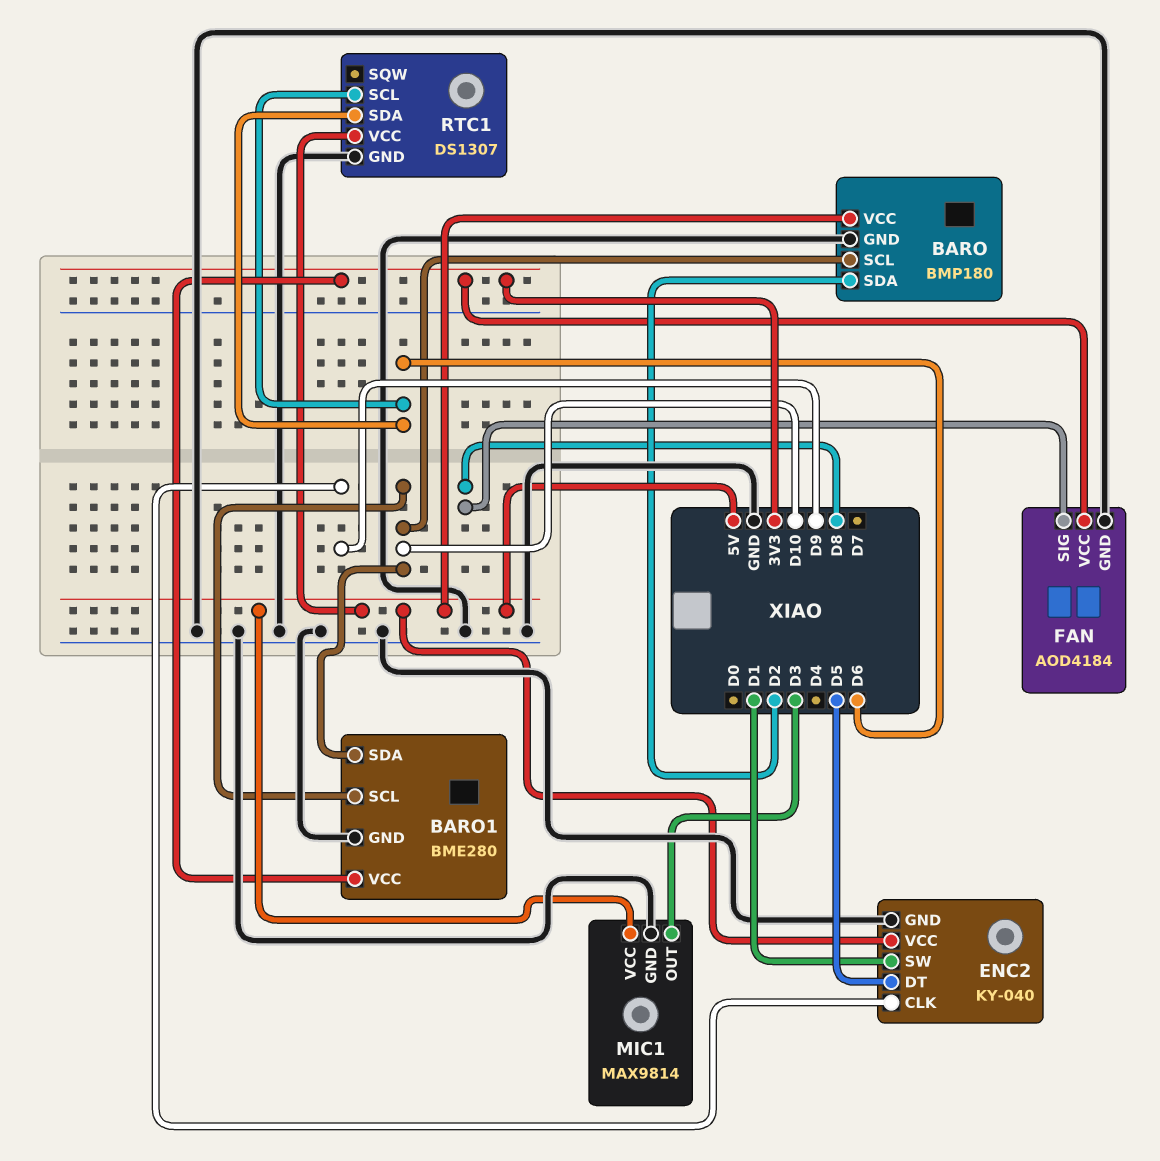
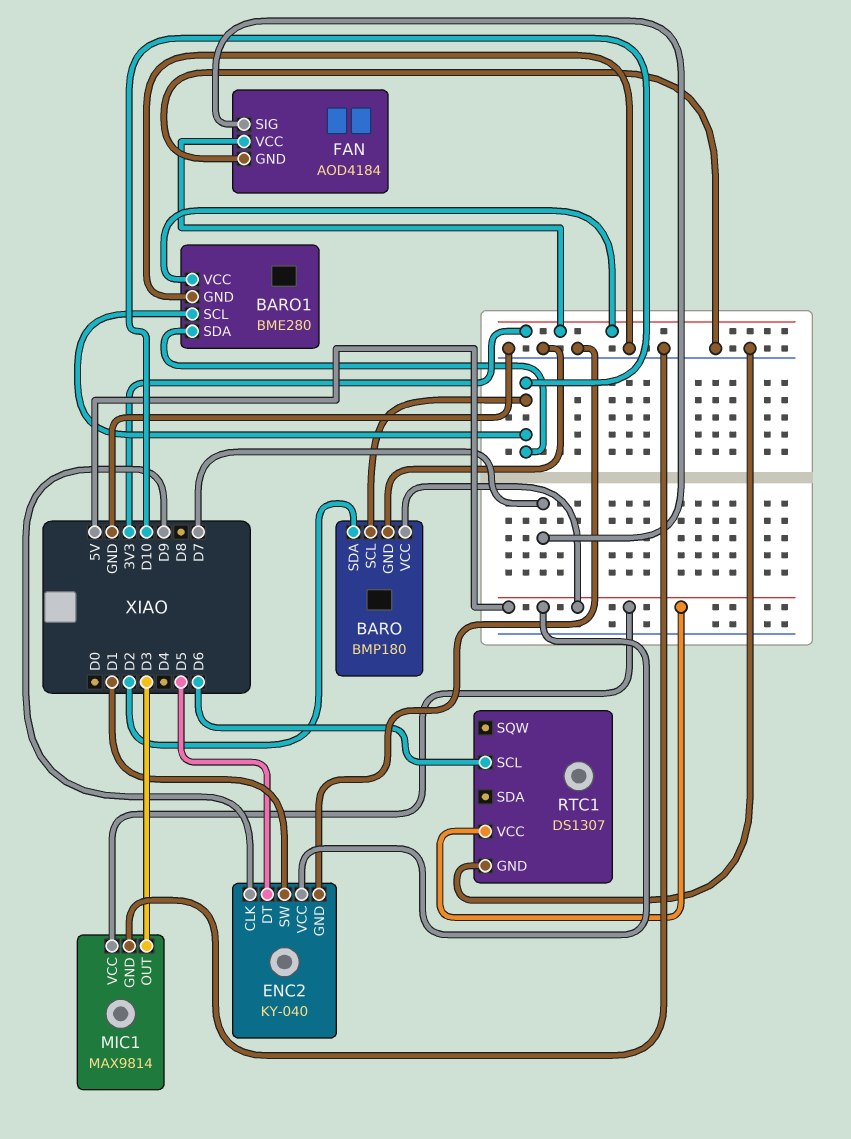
FAN pin SIG: D8 -> D7
RTC1 pin SDA: D6 -> none

